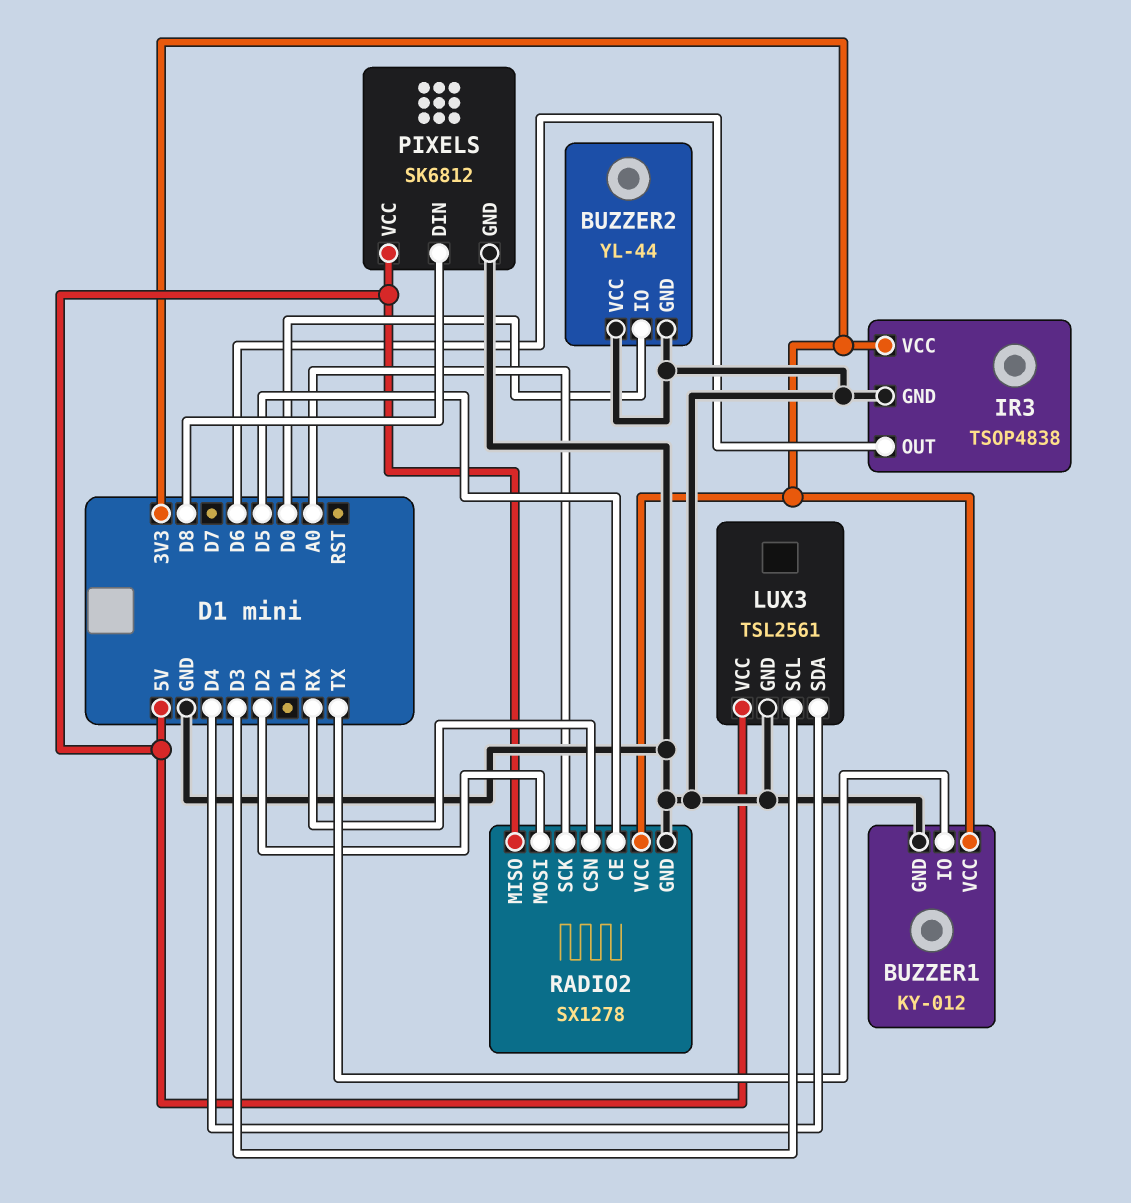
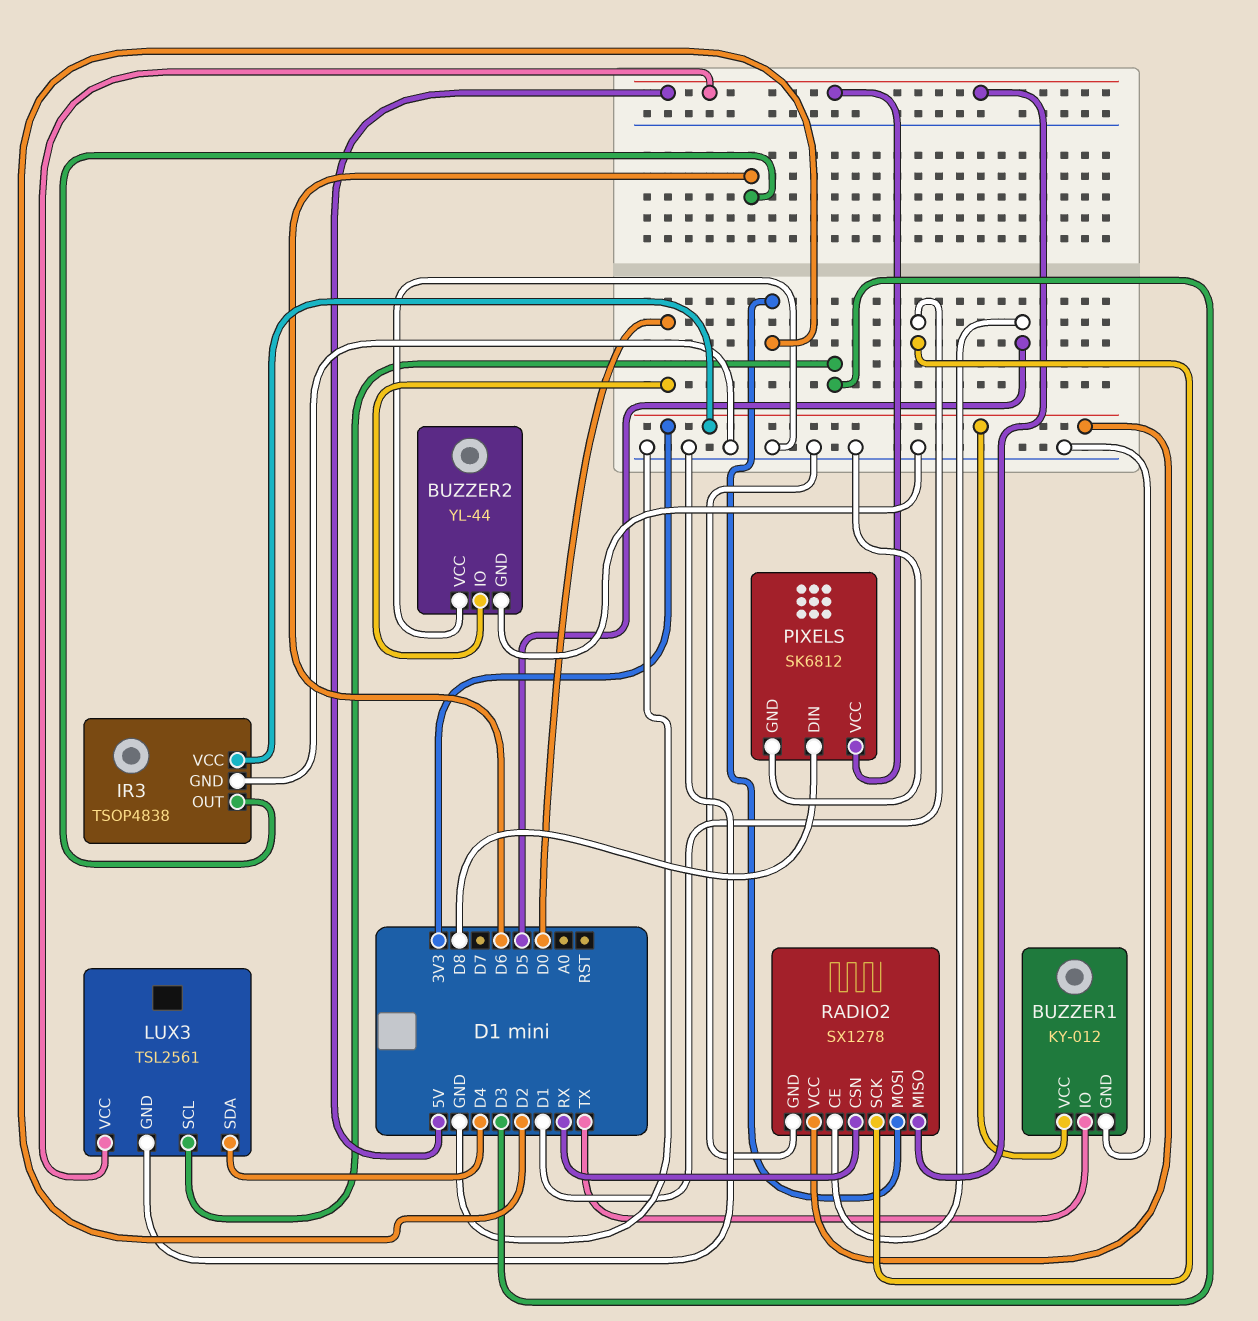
RADIO2 pin SCK: A0 -> D1

